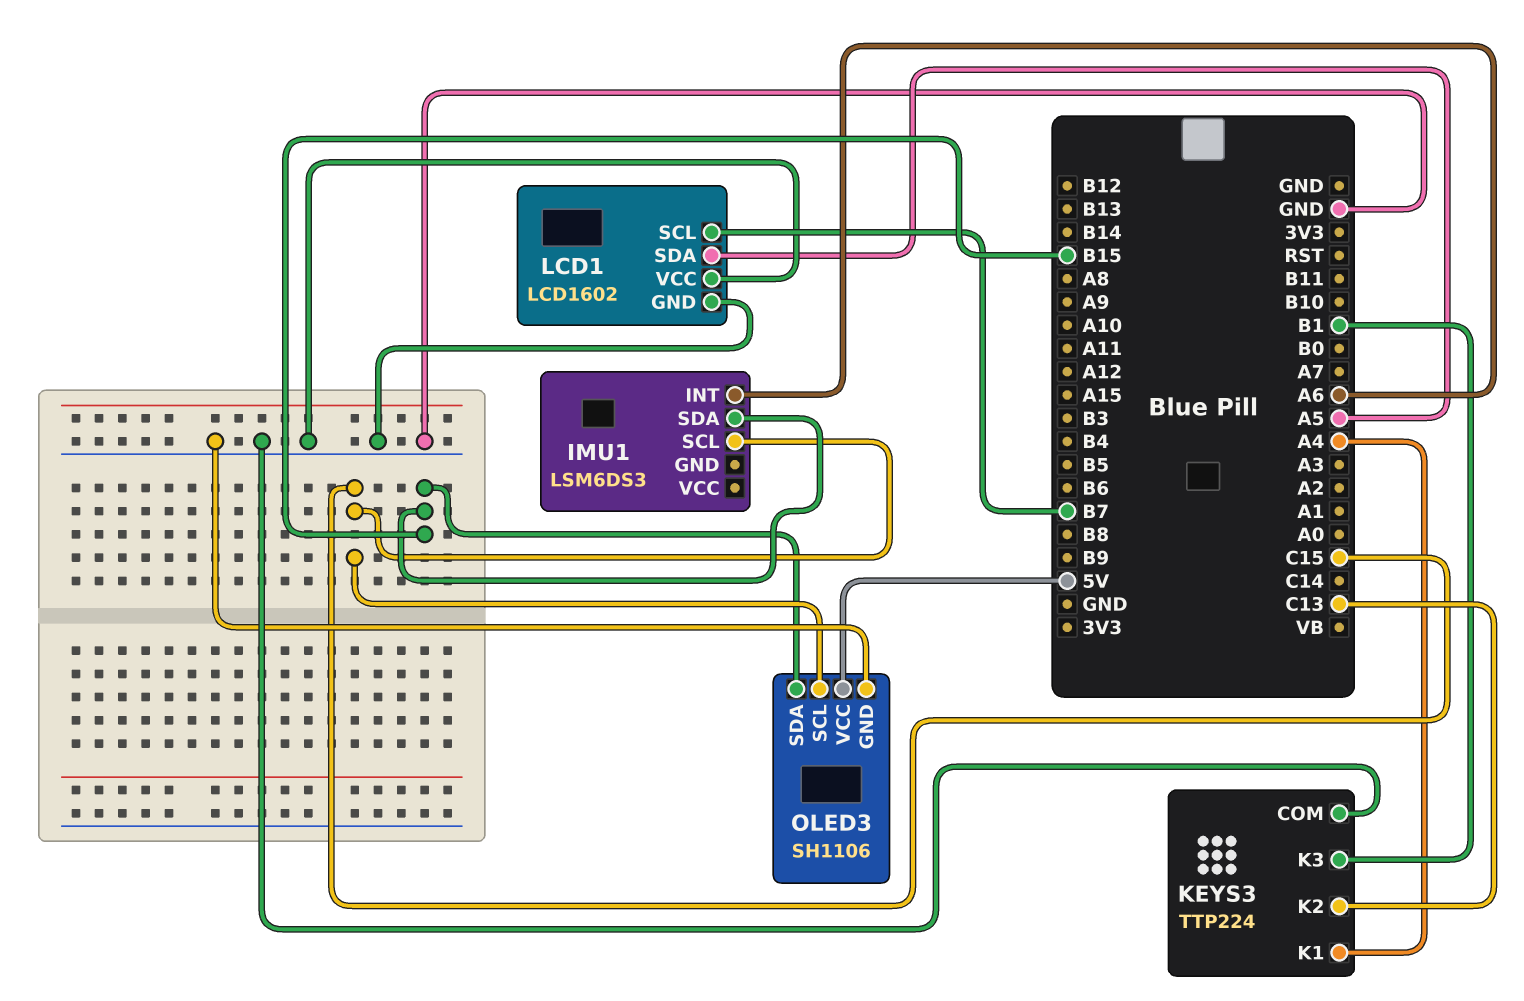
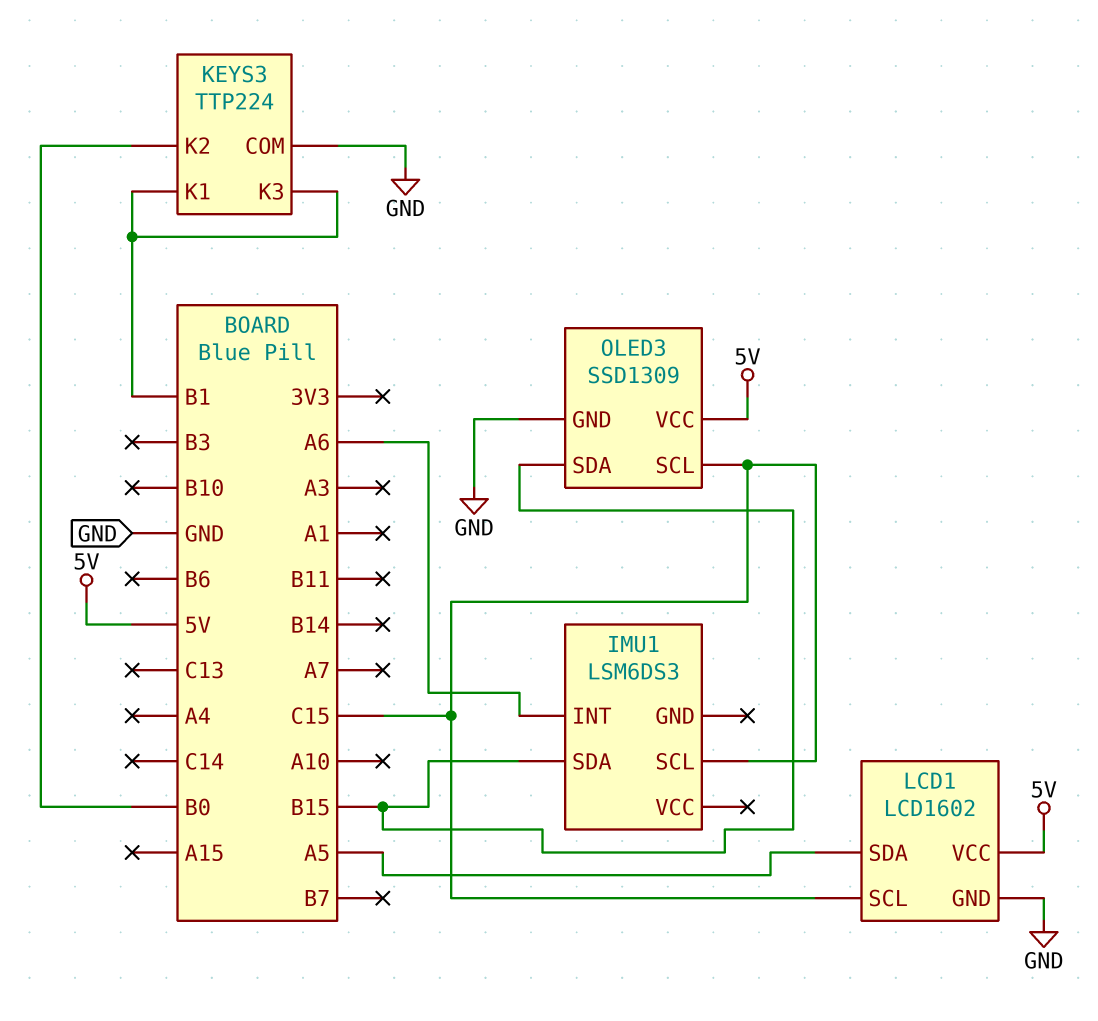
KEYS3 pin K1: A4 -> B1
KEYS3 pin K2: C13 -> B0
LCD1 pin SCL: B7 -> C15
LCD1 pin VCC: GND -> 5V
OLED3: SH1106 -> SSD1309

